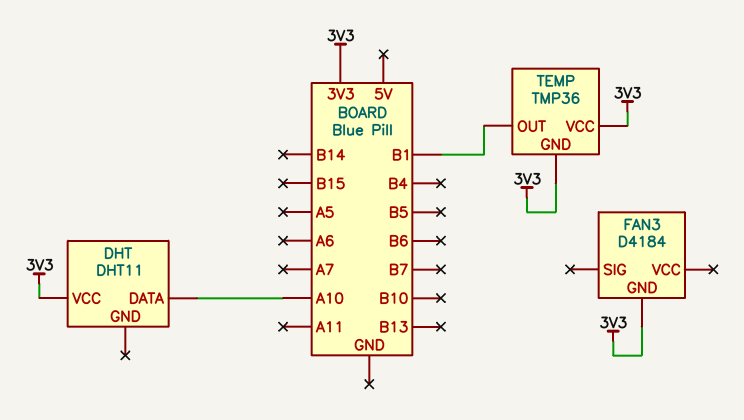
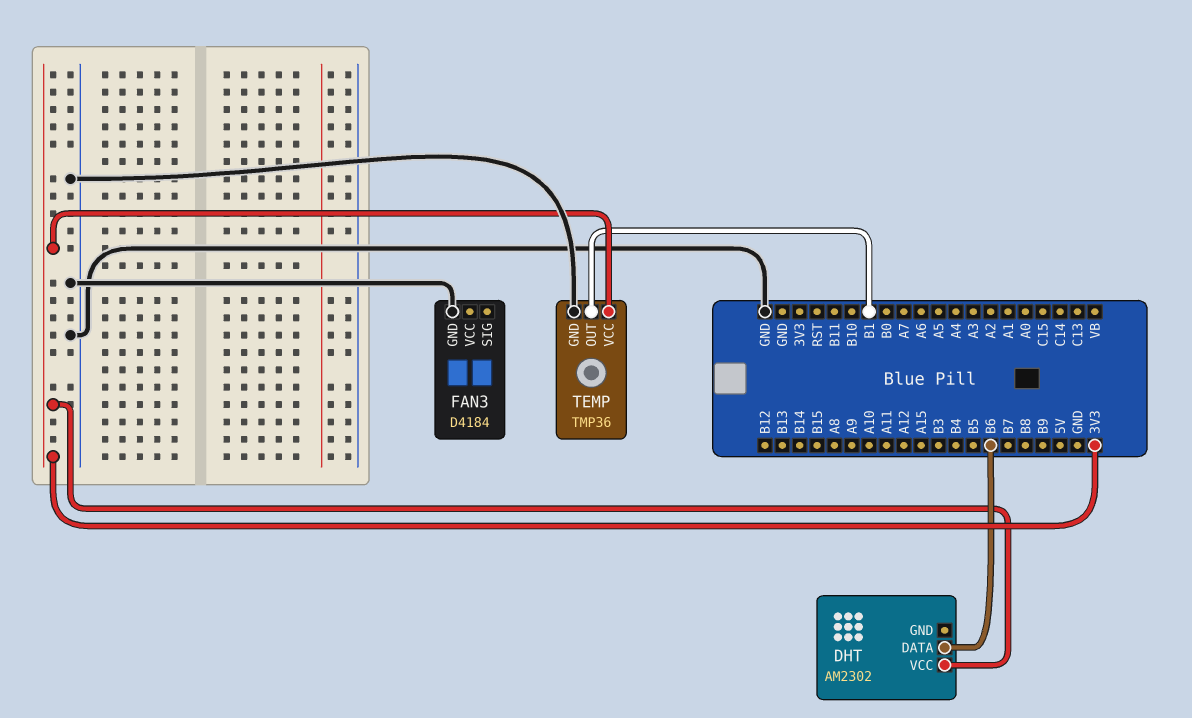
DHT: DHT11 -> AM2302
DHT pin DATA: A10 -> B6
FAN3 pin GND: 3V3 -> GND
TEMP pin GND: 3V3 -> GND

